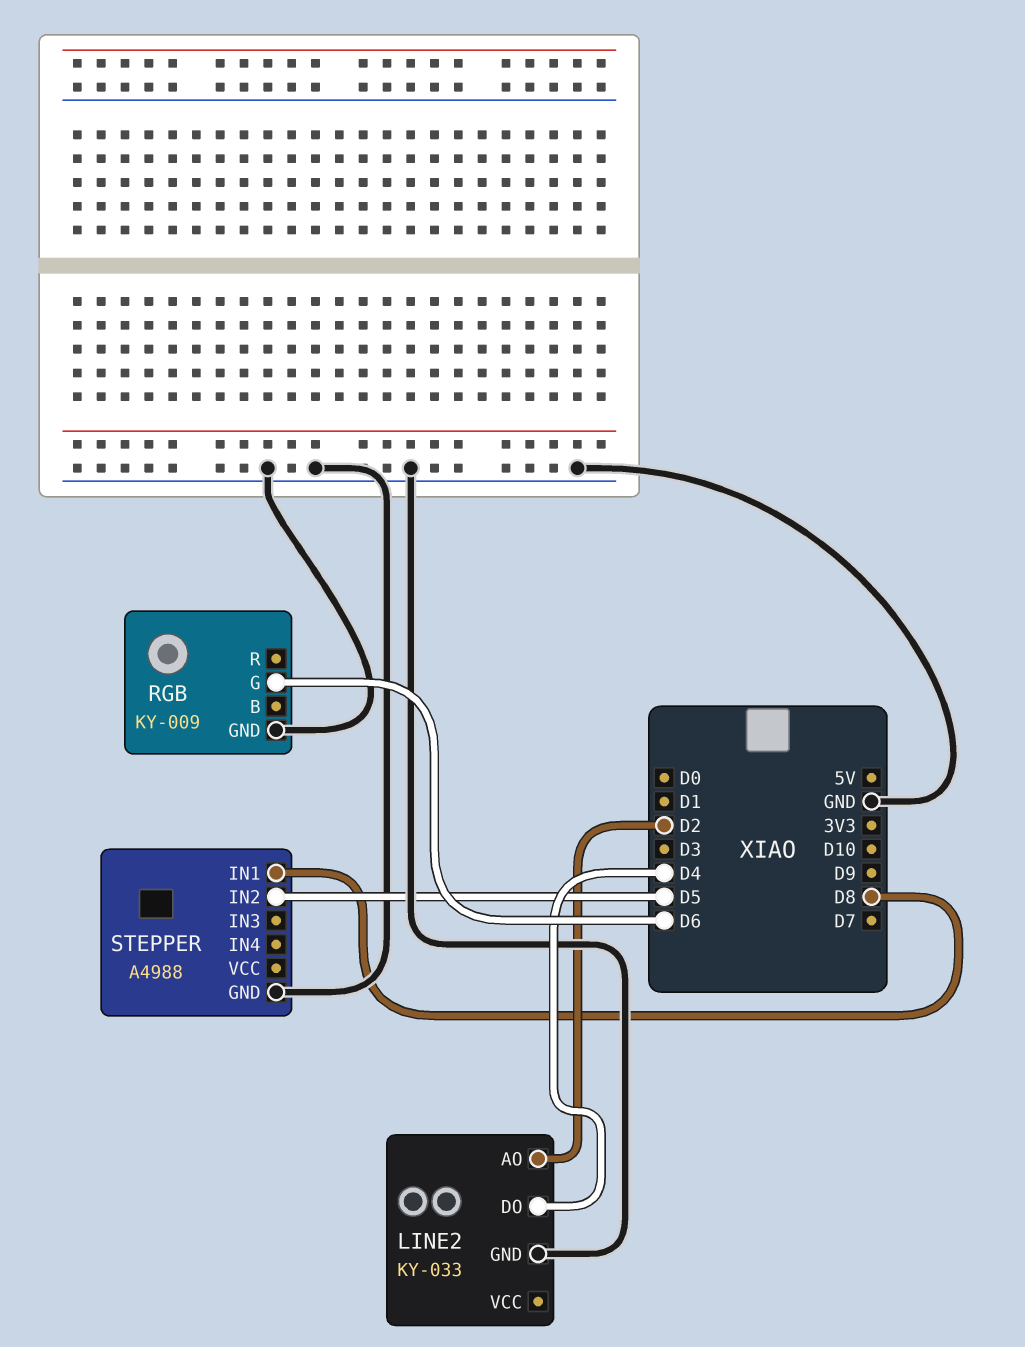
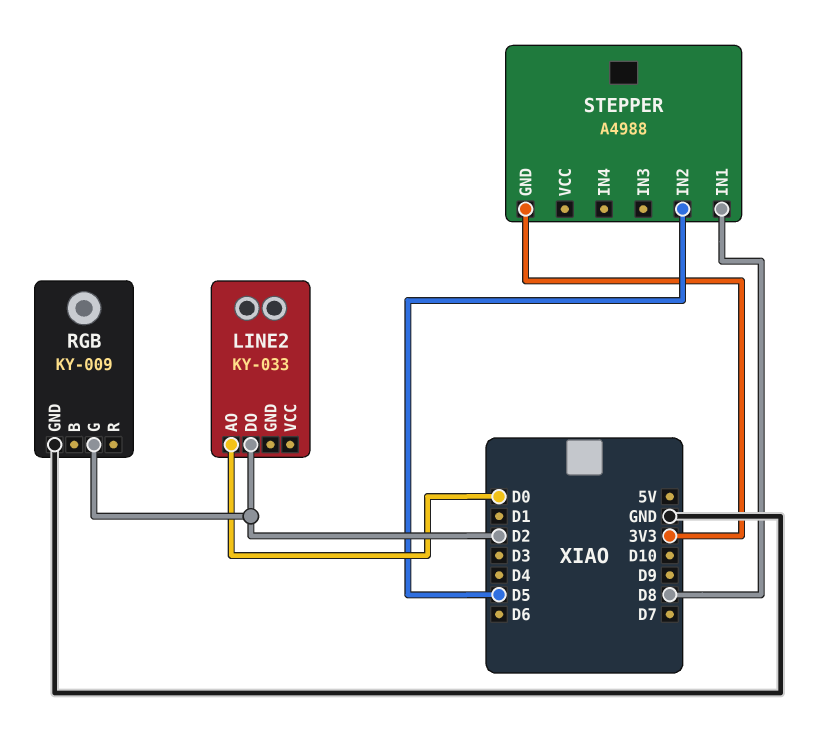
LINE2 pin AO: D2 -> D0
LINE2 pin DO: D4 -> D2
LINE2 pin GND: GND -> none
RGB pin G: D6 -> D2
STEPPER pin GND: GND -> 3V3

